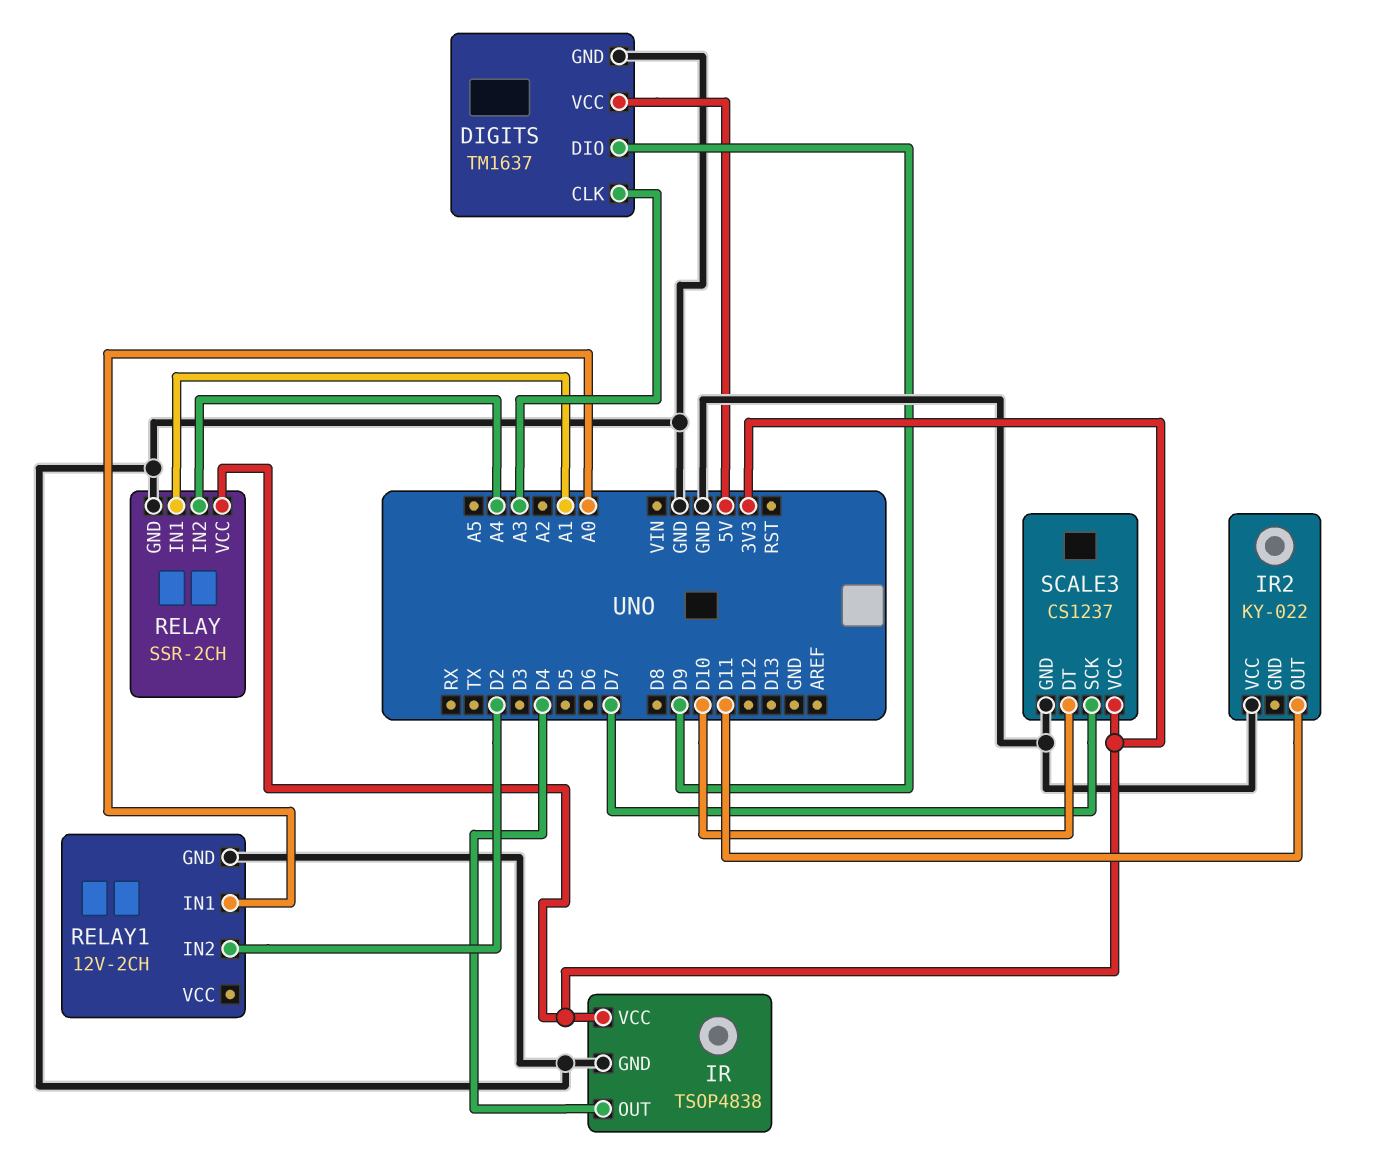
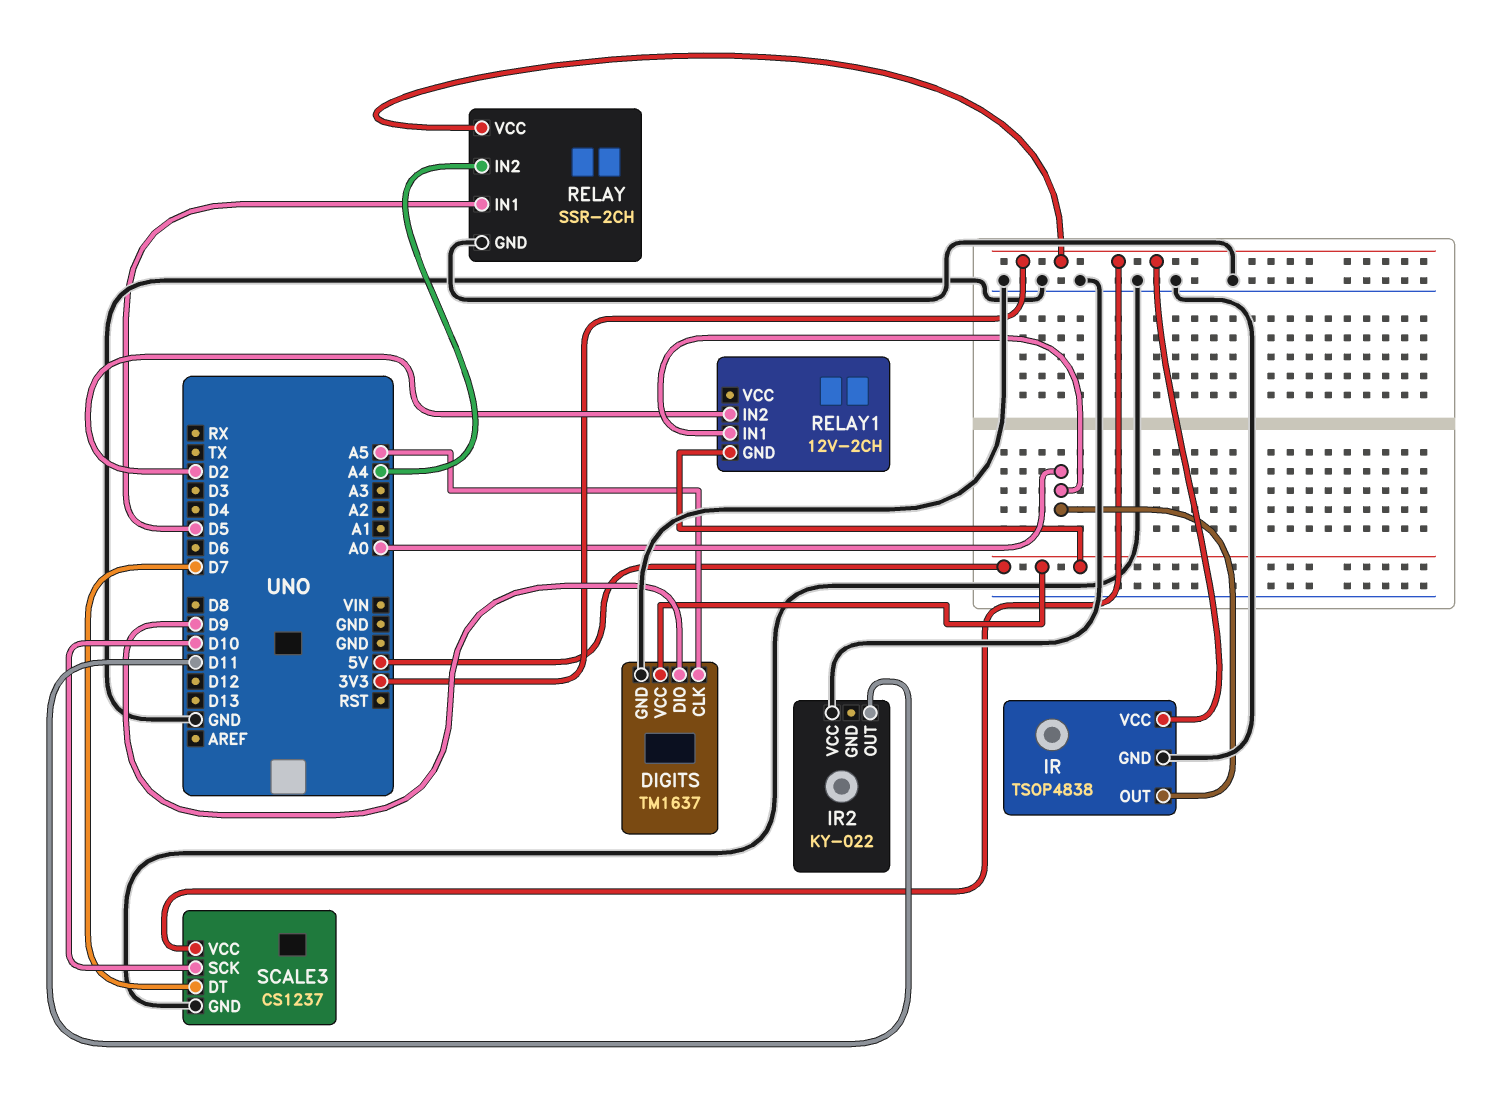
DIGITS pin CLK: A3 -> A5
IR pin OUT: D4 -> A0
RELAY pin IN1: A1 -> D5
RELAY1 pin GND: GND -> 5V
SCALE3 pin DT: D10 -> D7
SCALE3 pin SCK: D7 -> D10

